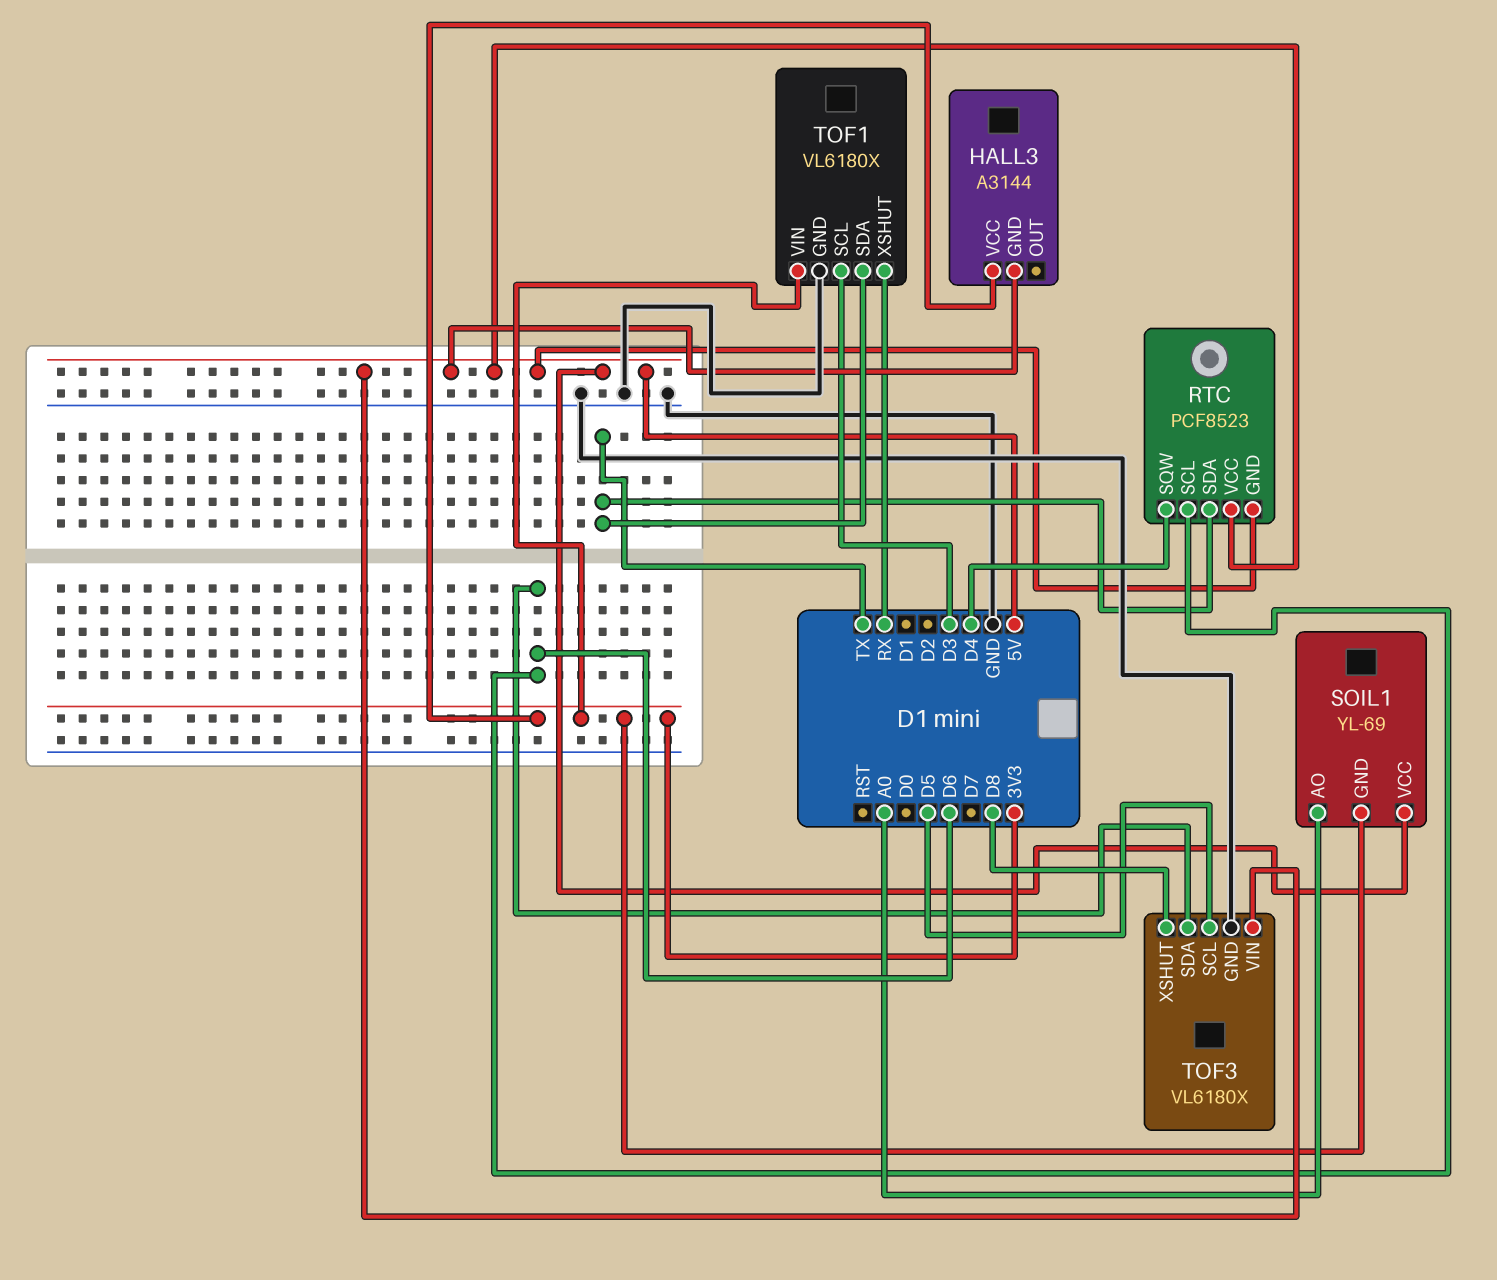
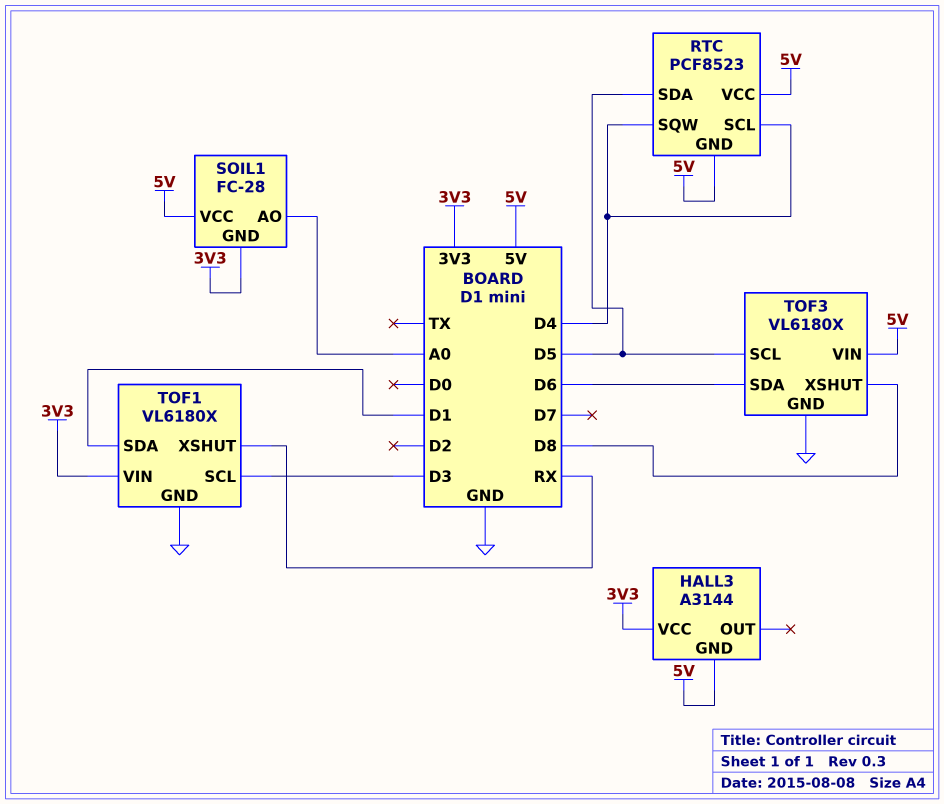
RTC pin SCL: D6 -> D4
RTC pin SDA: TX -> D5
SOIL1: YL-69 -> FC-28
TOF1 pin SDA: TX -> D1

